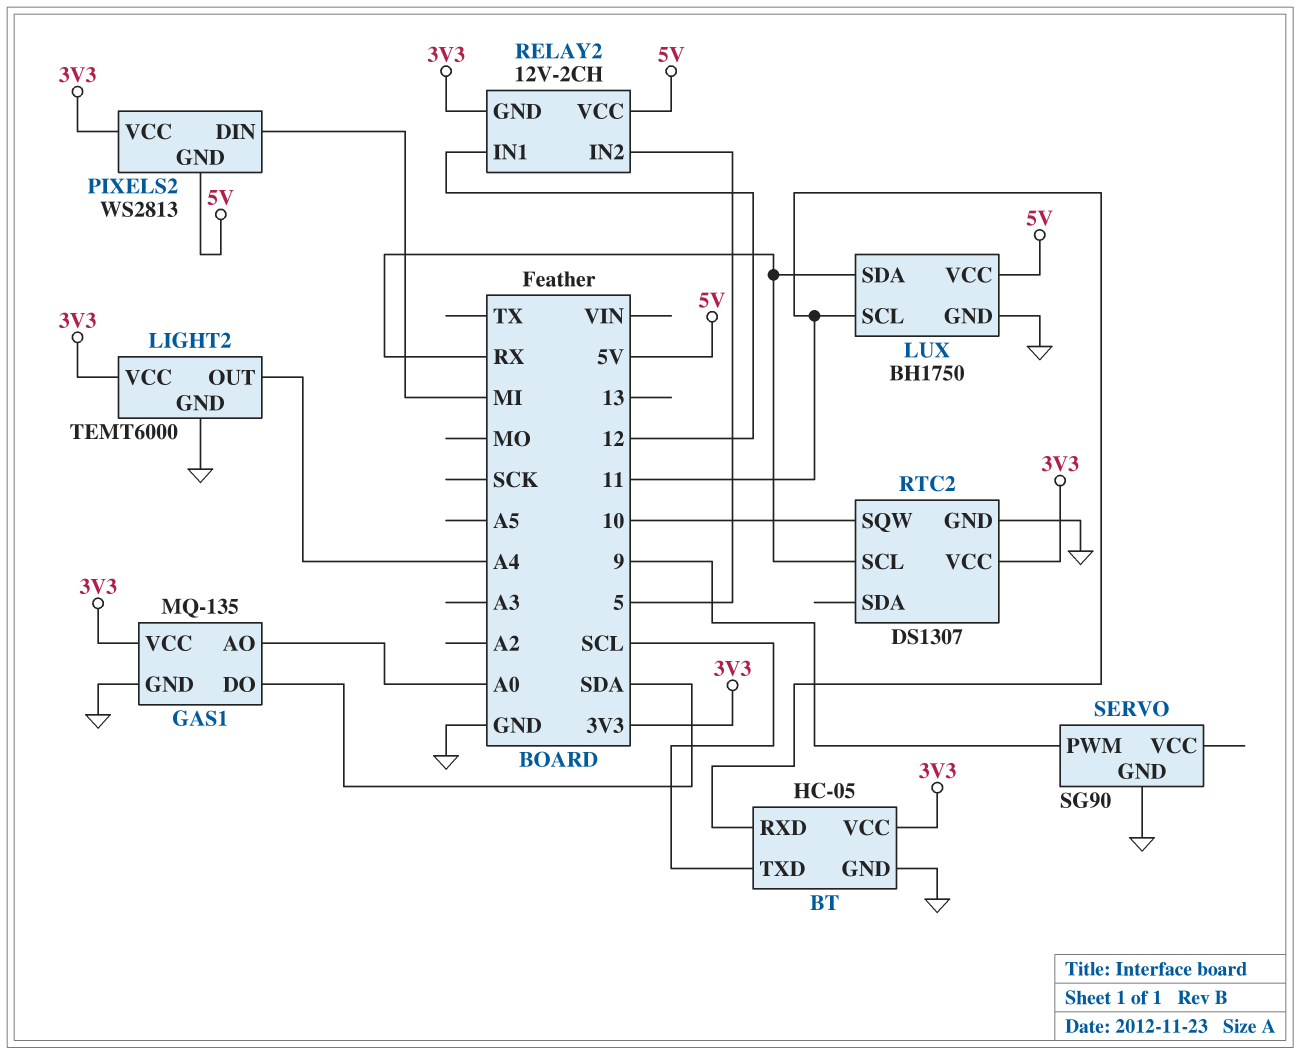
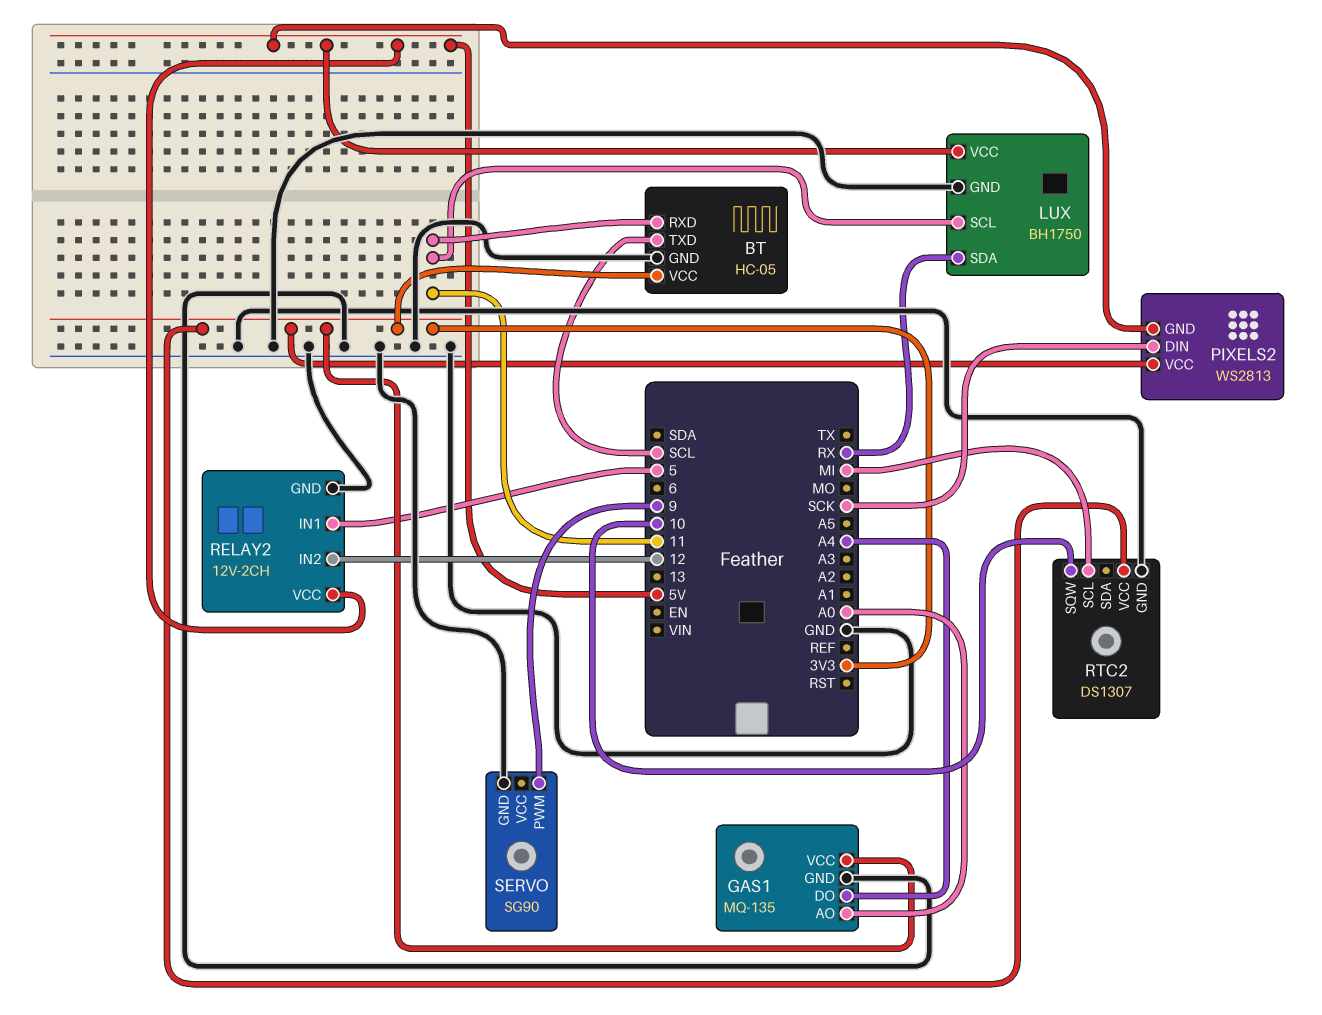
GAS1 pin DO: SDA -> A4
LIGHT2: TEMT6000 -> none
LIGHT2 pin GND: GND -> none
LIGHT2 pin OUT: A4 -> none
LIGHT2 pin VCC: 3V3 -> none
PIXELS2 pin DIN: MI -> SCK
RELAY2 pin GND: 3V3 -> GND
RELAY2 pin IN1: 12 -> 5
RELAY2 pin IN2: 5 -> 12
RTC2 pin SCL: RX -> MI

